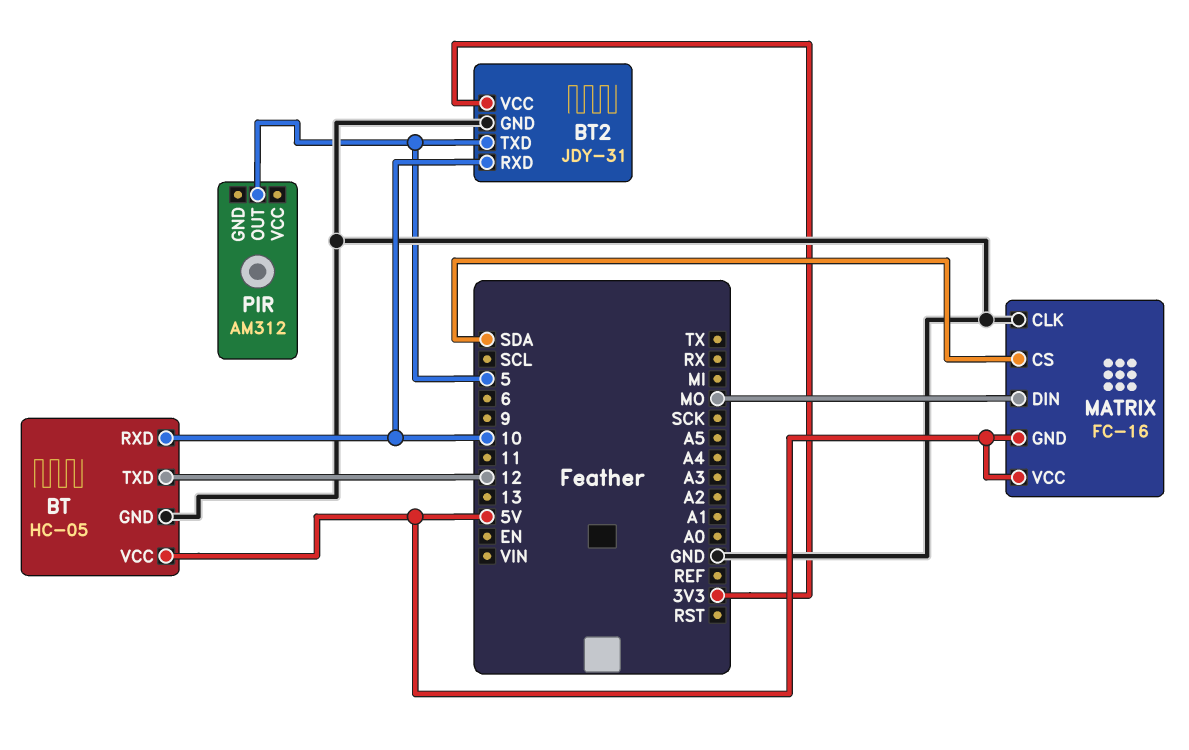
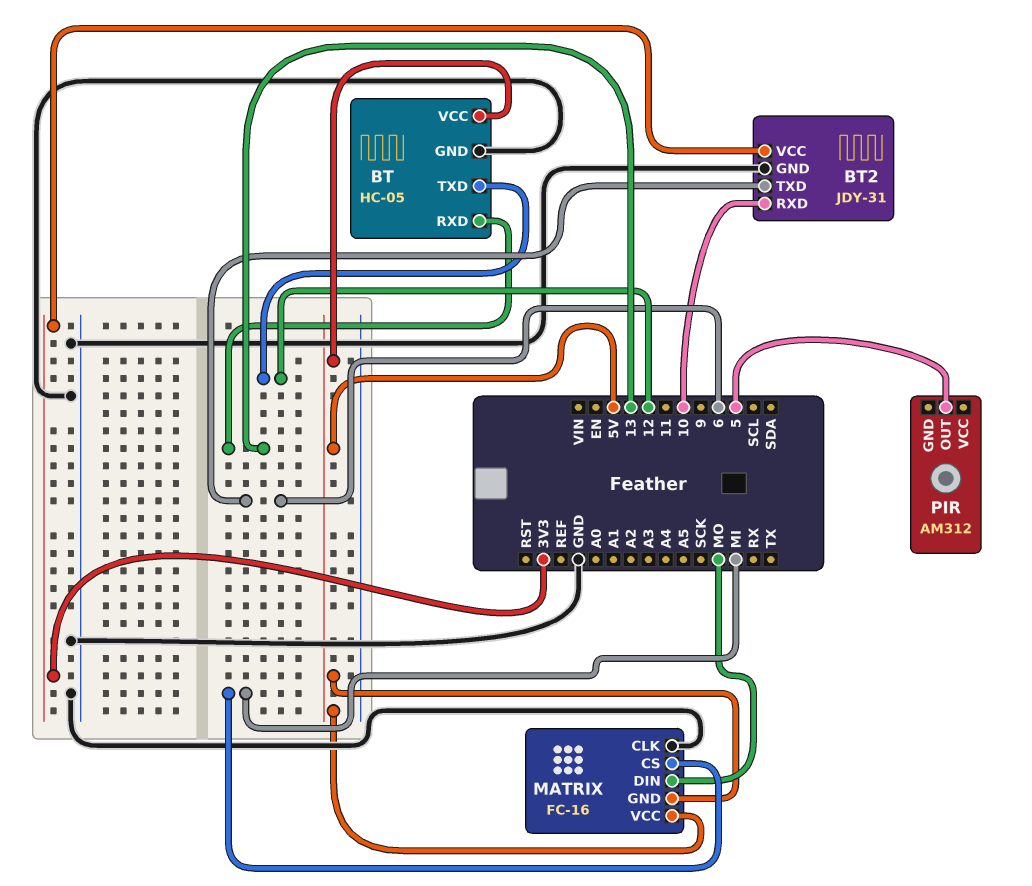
BT pin RXD: 10 -> 13
BT2 pin TXD: 5 -> 6
MATRIX pin CS: SDA -> MI

